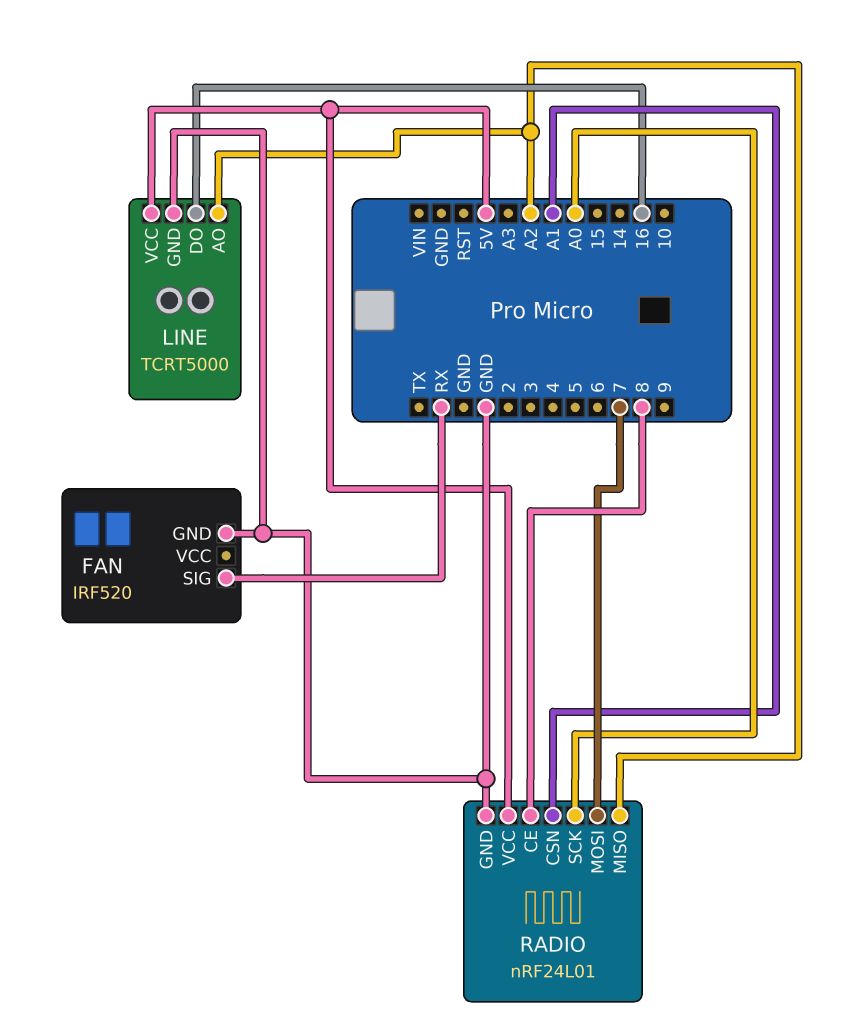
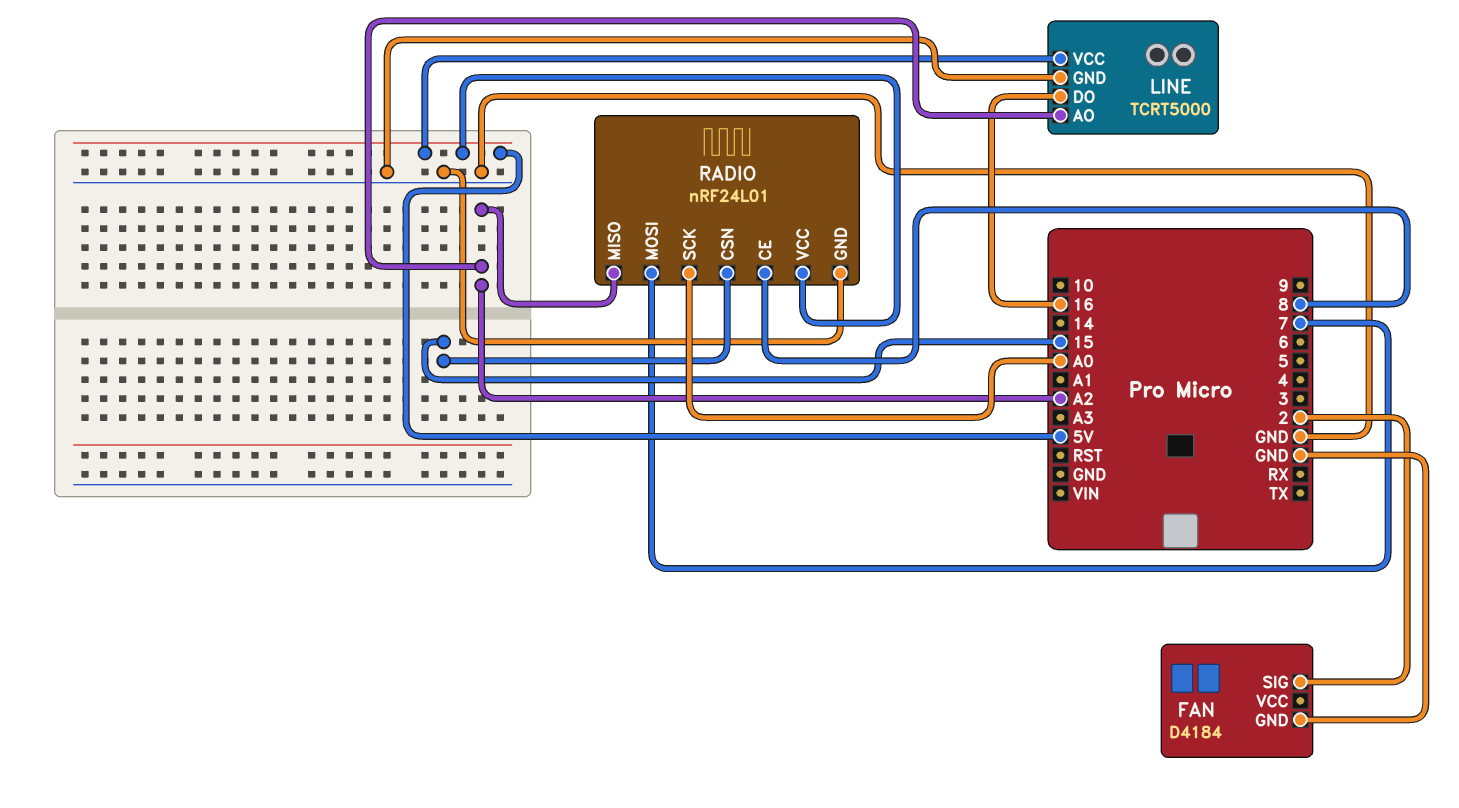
FAN: IRF520 -> D4184
FAN pin SIG: RX -> 2
RADIO pin CSN: A1 -> 15

